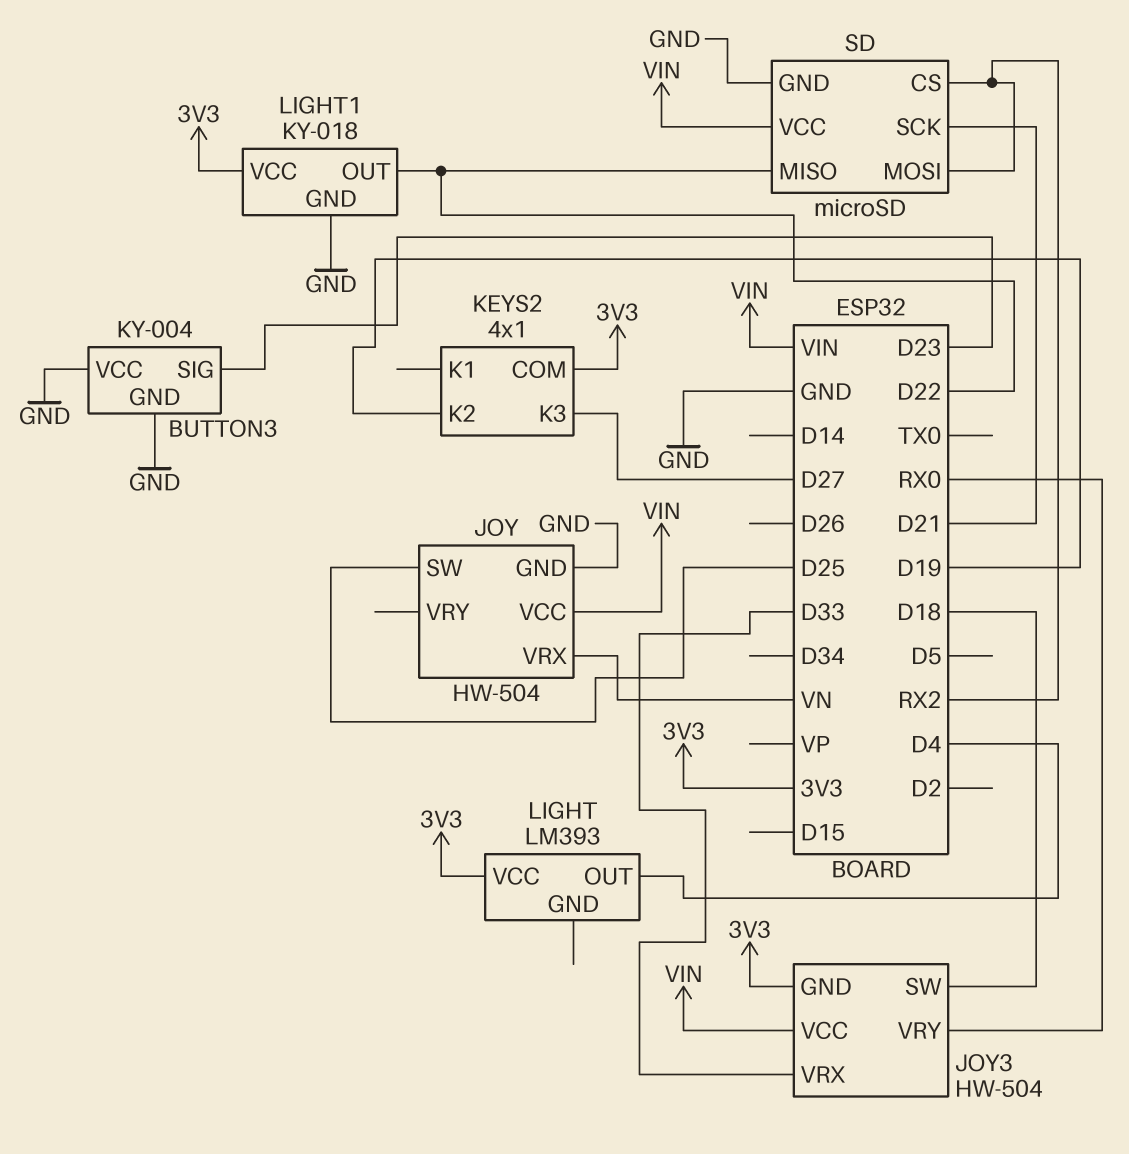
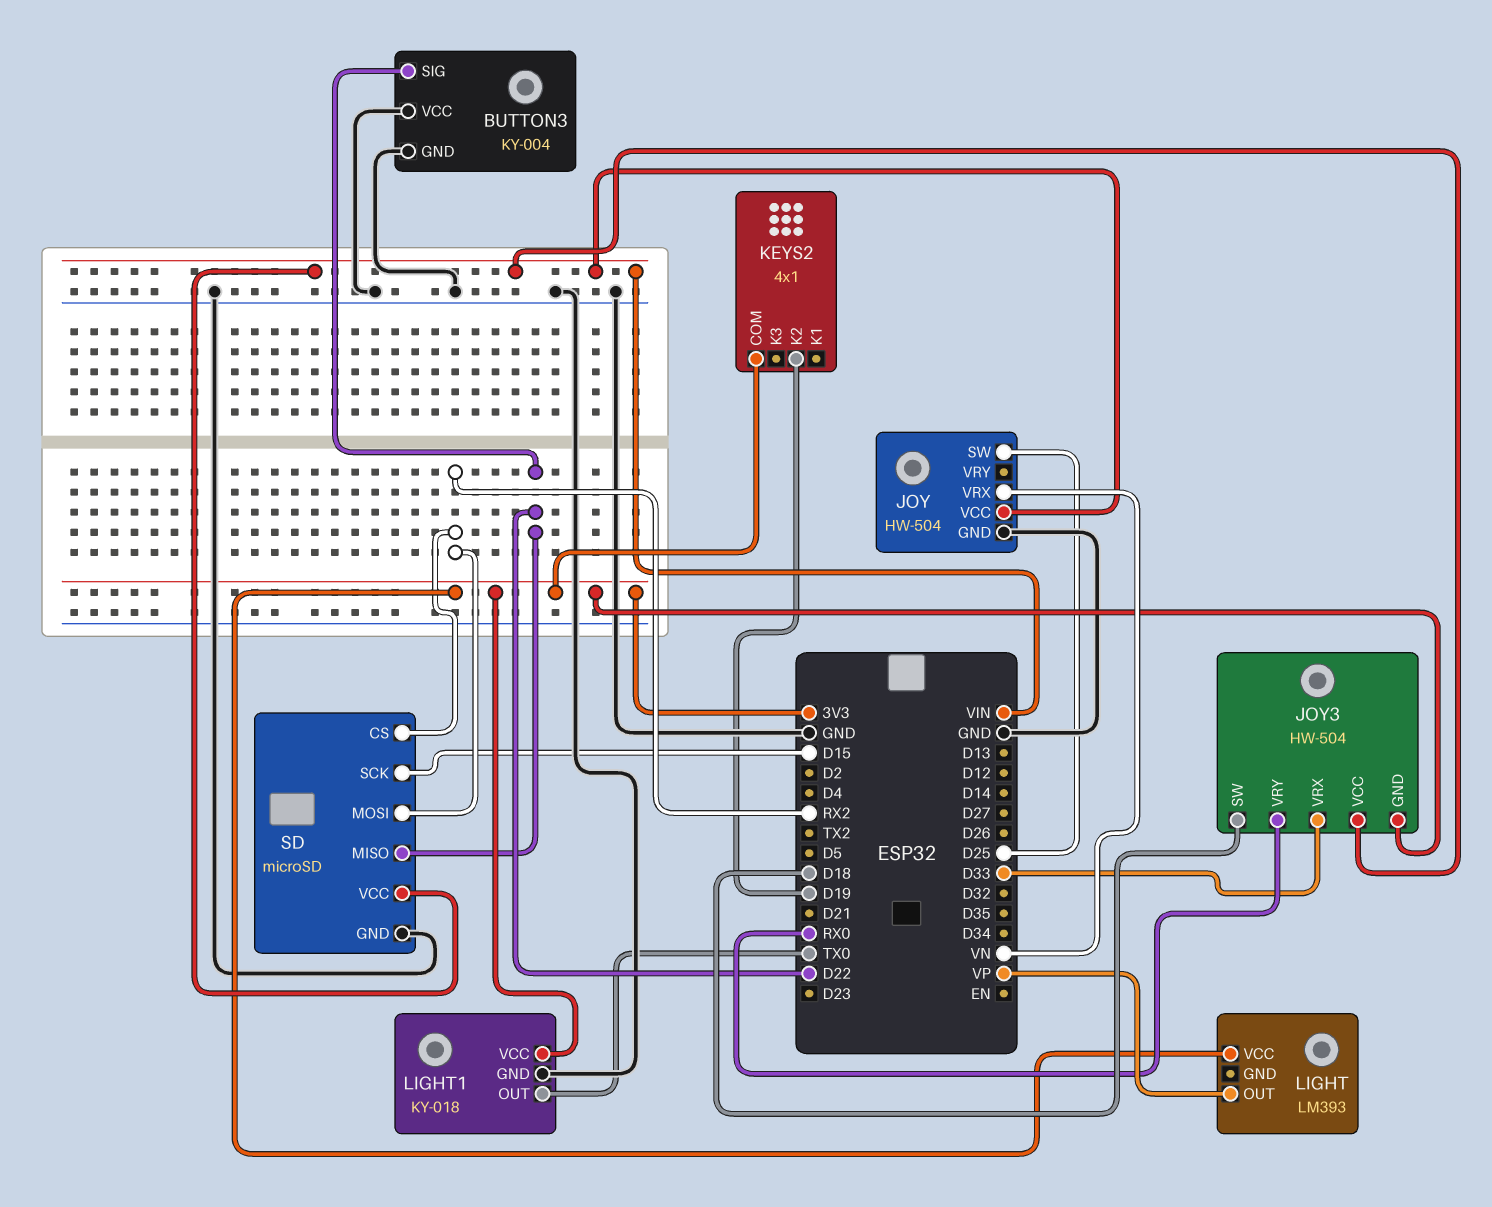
BUTTON3 pin SIG: D23 -> D22
KEYS2 pin K3: D27 -> none
LIGHT pin OUT: D4 -> VP
LIGHT1 pin OUT: D22 -> TX0
SD pin SCK: D21 -> D15

